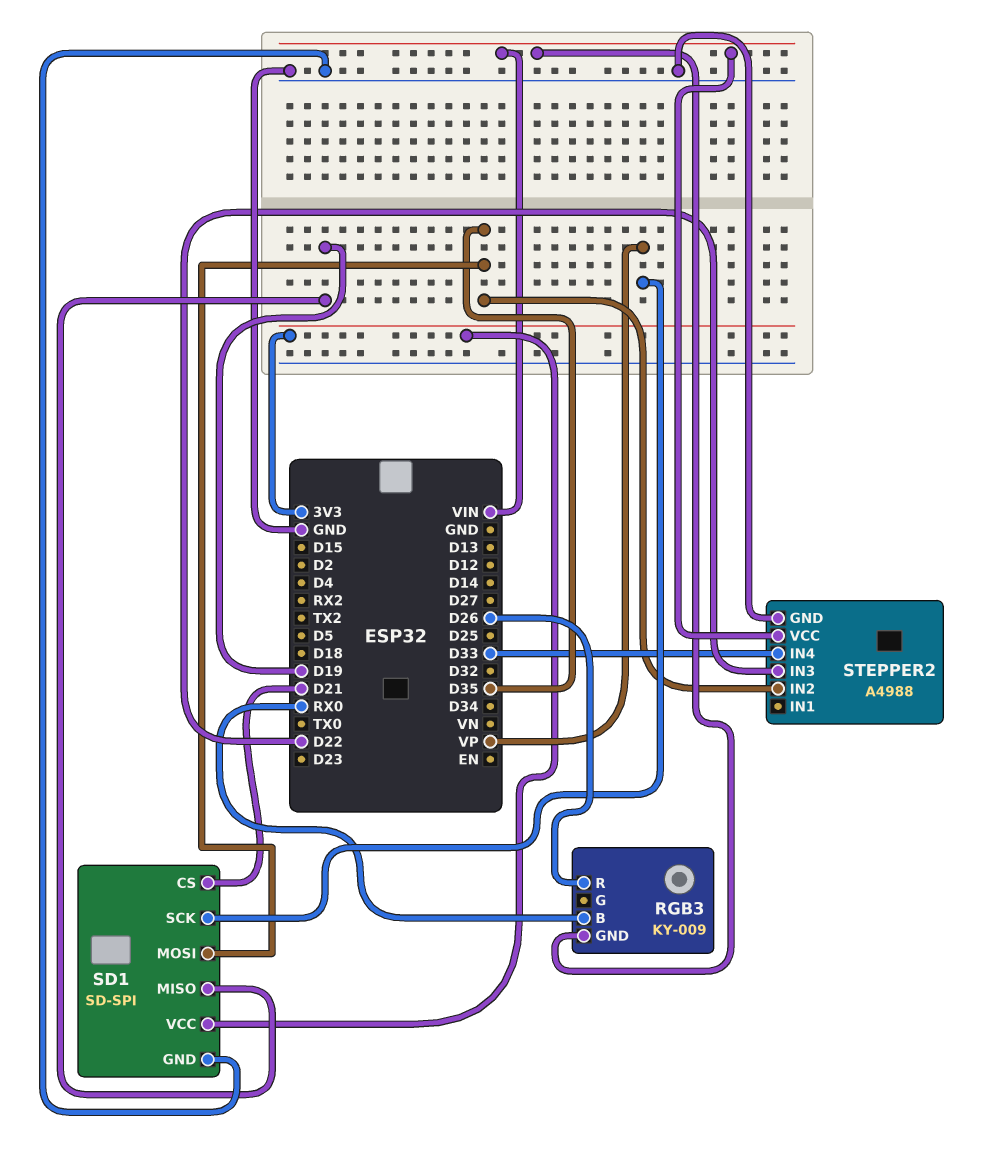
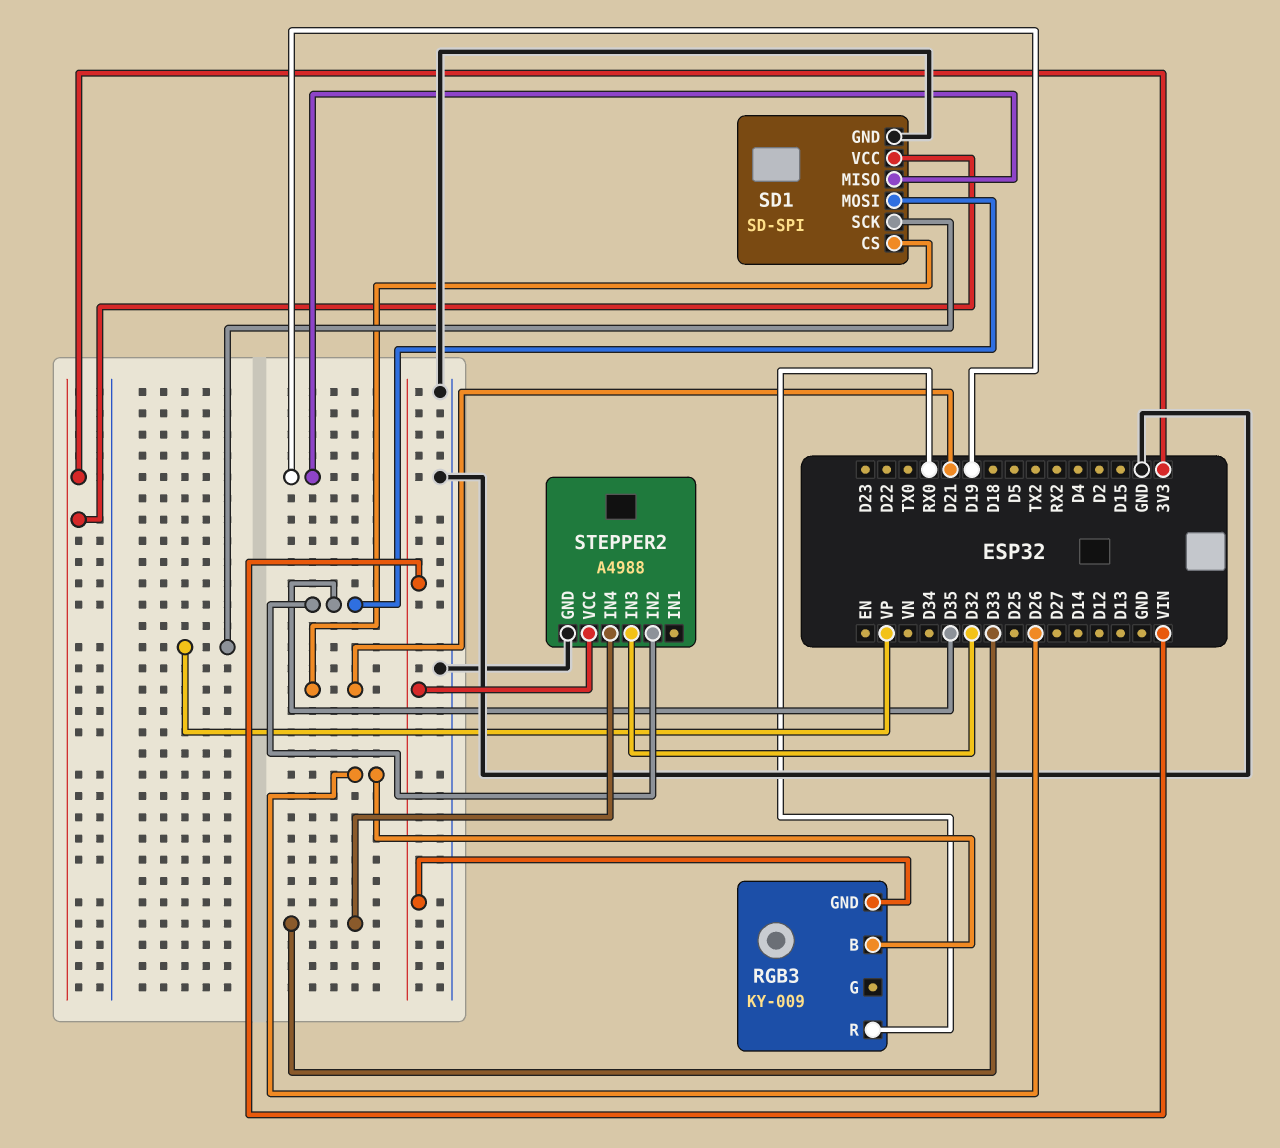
RGB3 pin B: RX0 -> D26
RGB3 pin R: D26 -> RX0
STEPPER2 pin IN3: D22 -> D32

